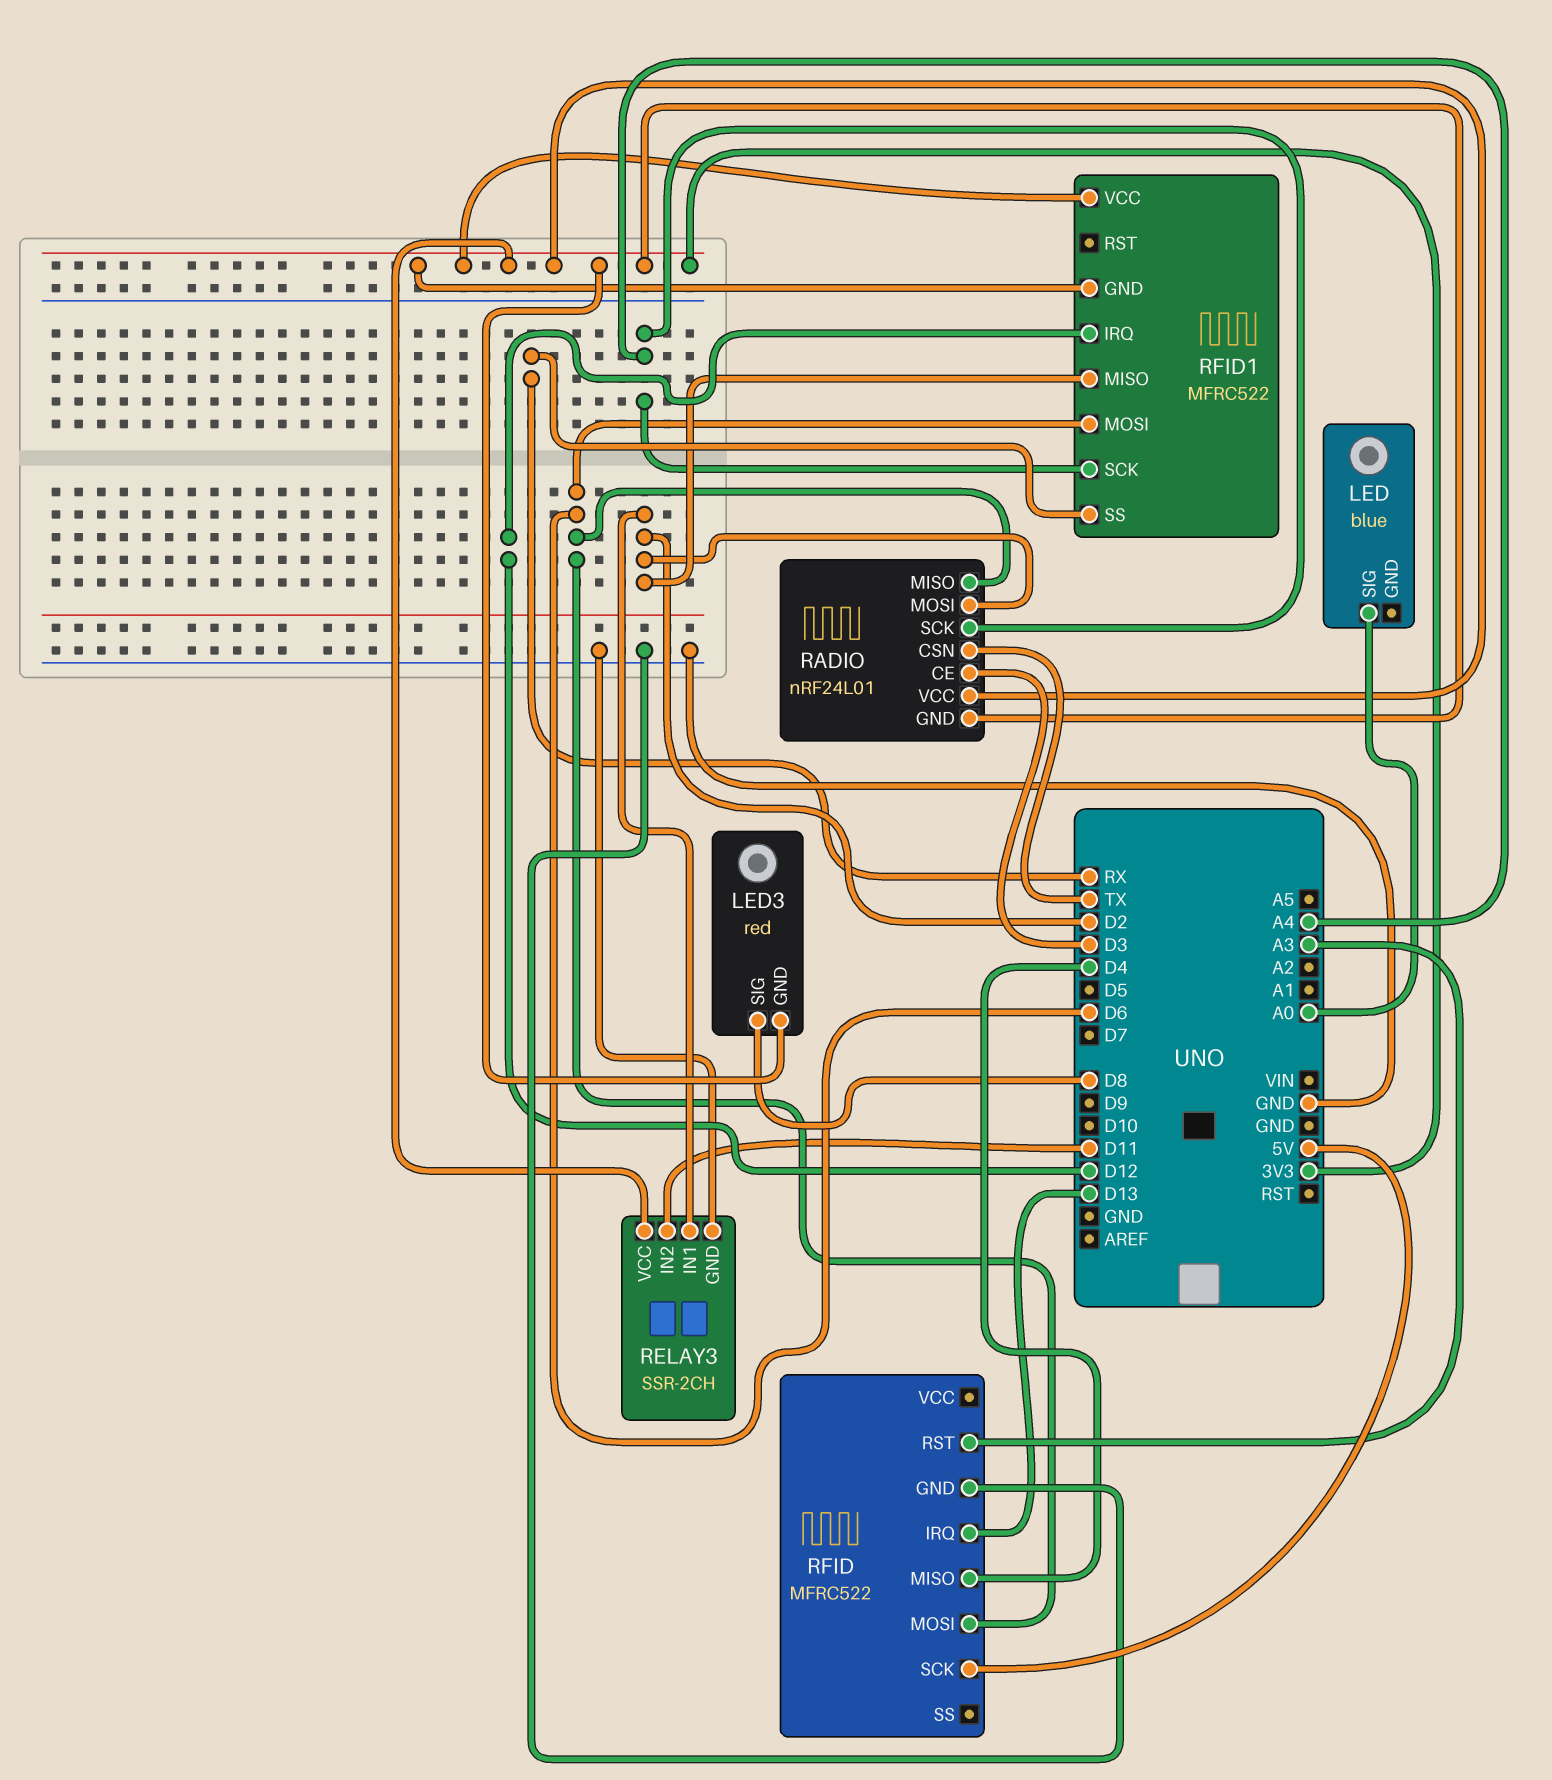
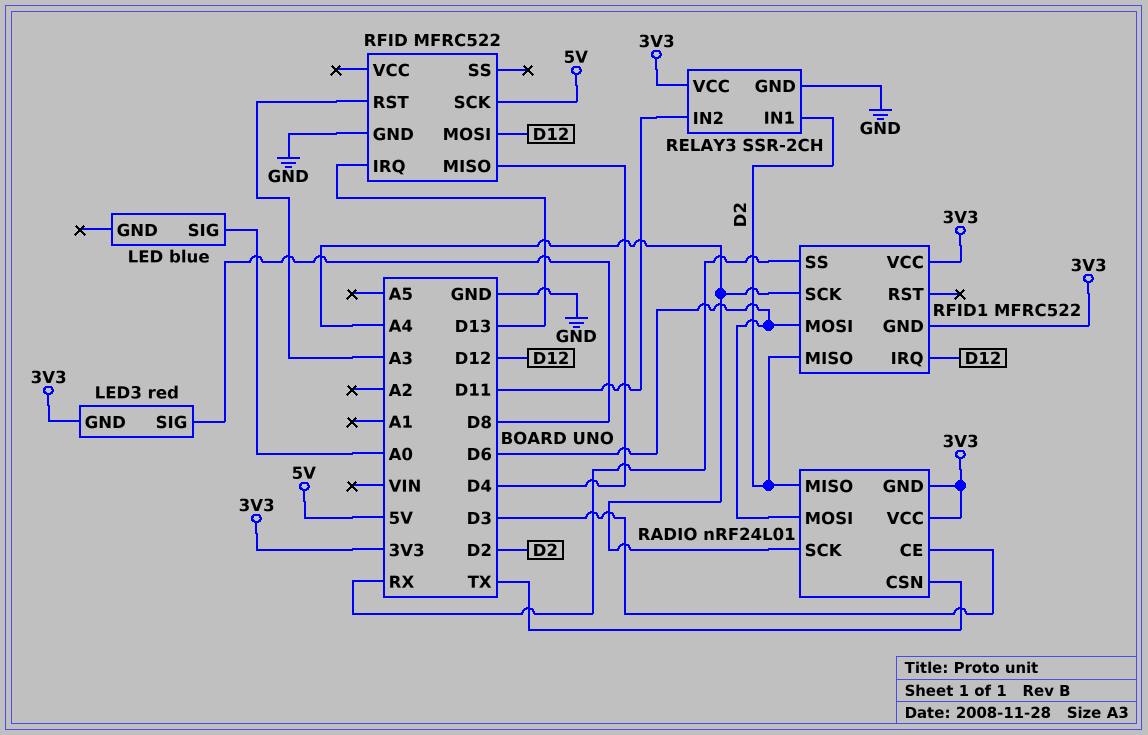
RADIO pin MISO: D6 -> D2
RADIO pin MOSI: D2 -> D6
RFID pin MOSI: D6 -> D12

